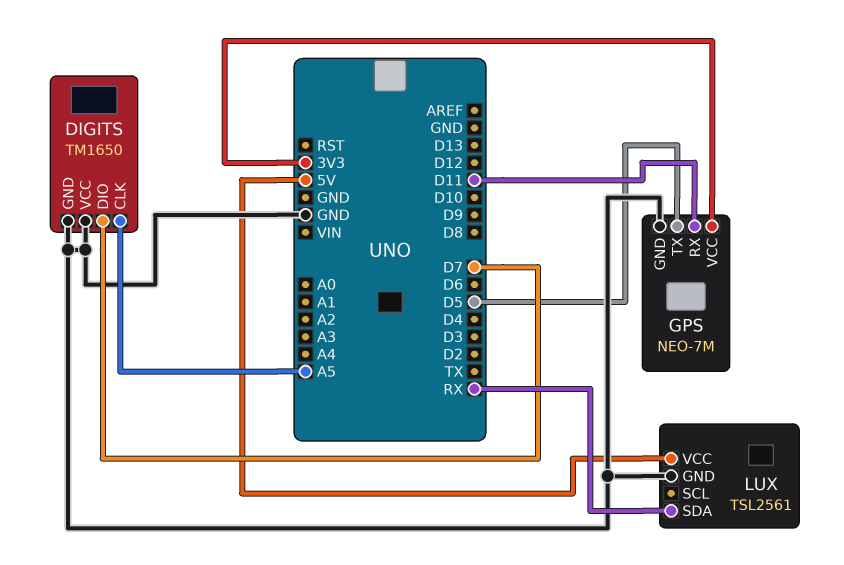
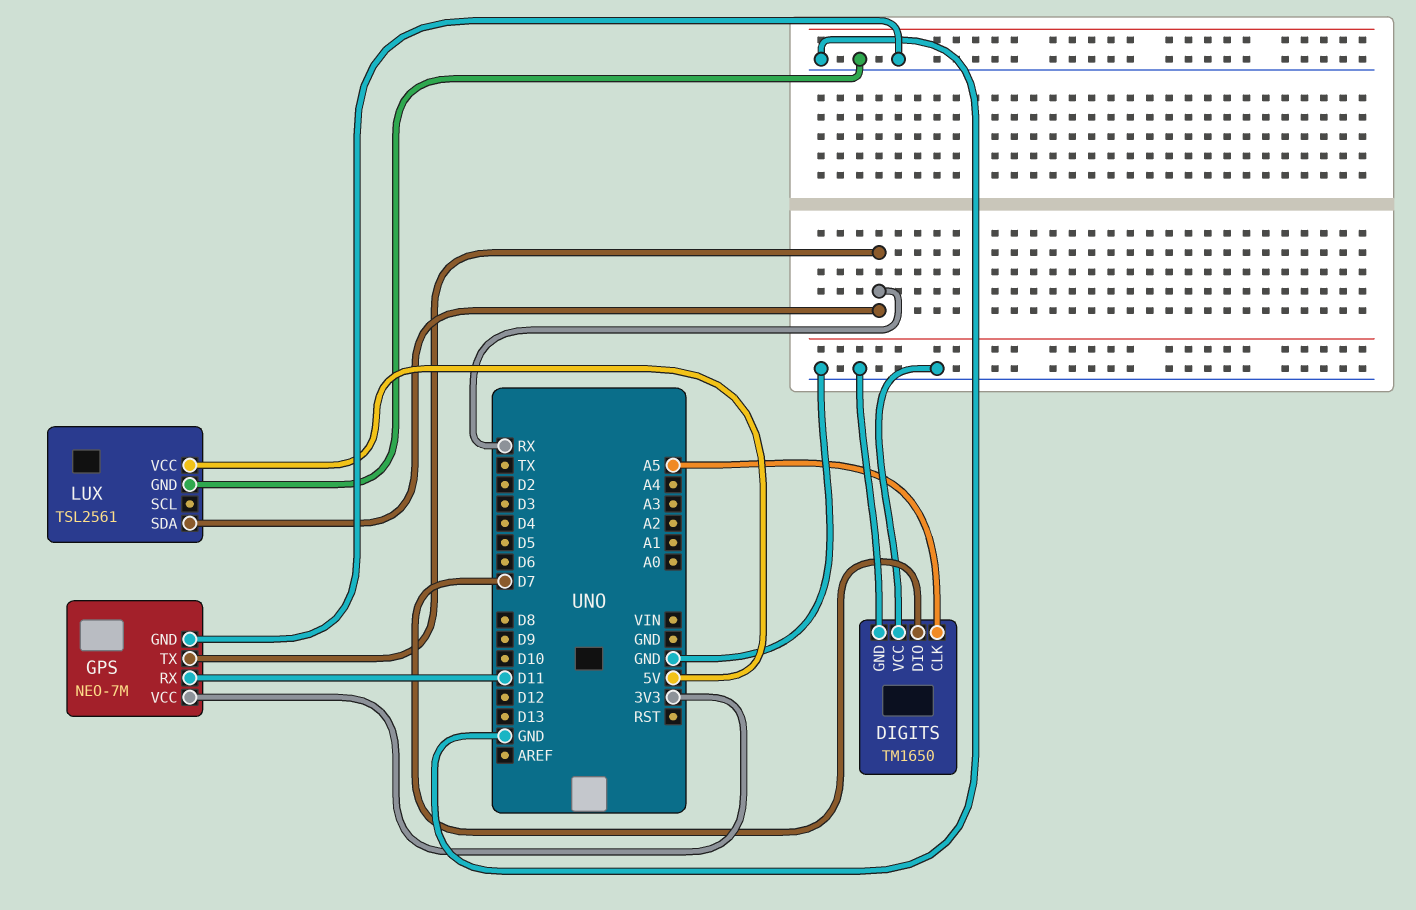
GPS pin TX: D5 -> RX

